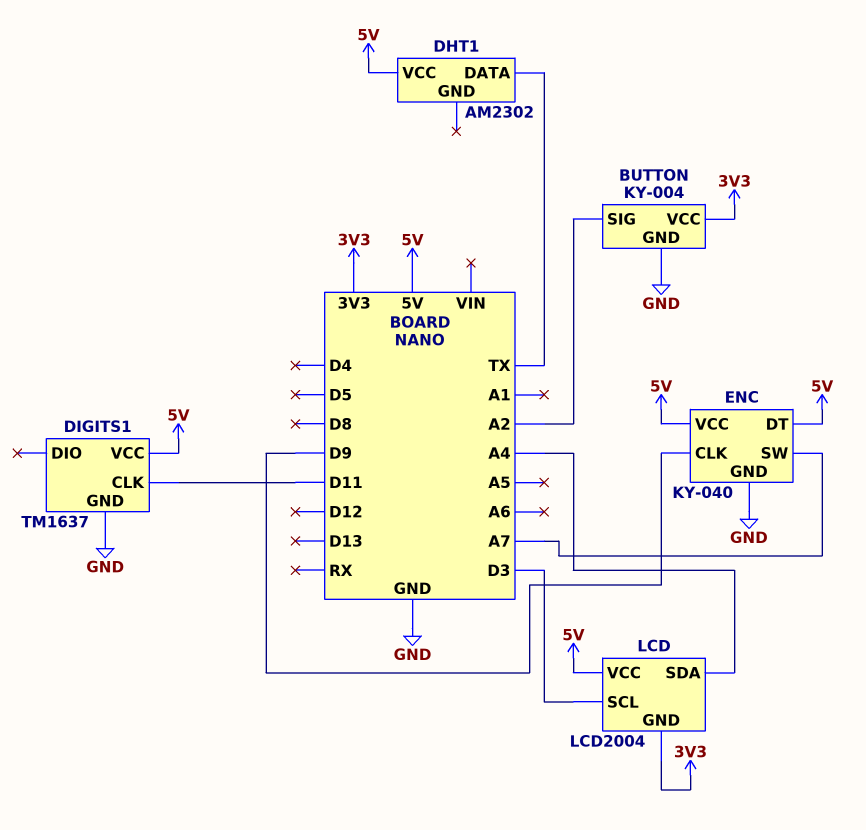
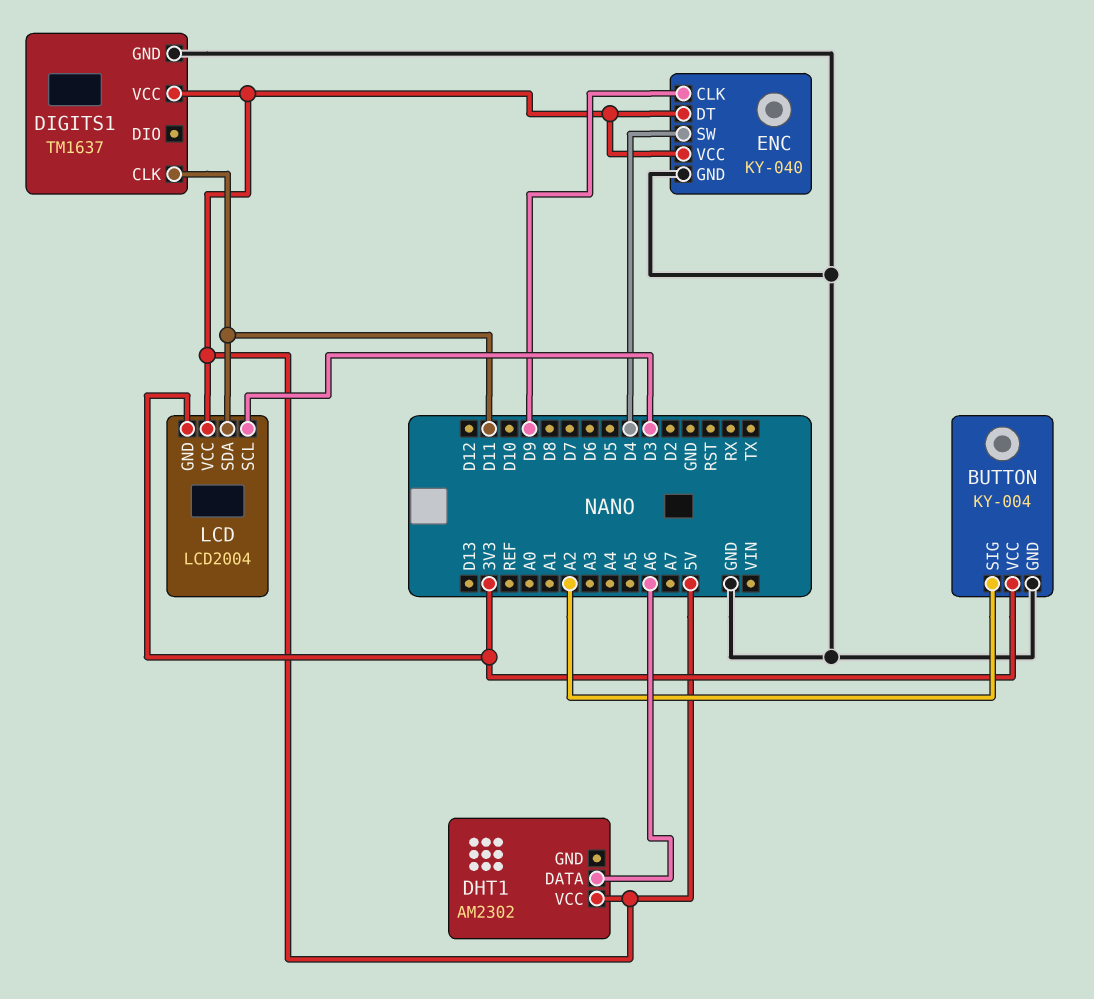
DHT1 pin DATA: TX -> A6
ENC pin SW: A7 -> D4
LCD pin SDA: A4 -> D11

